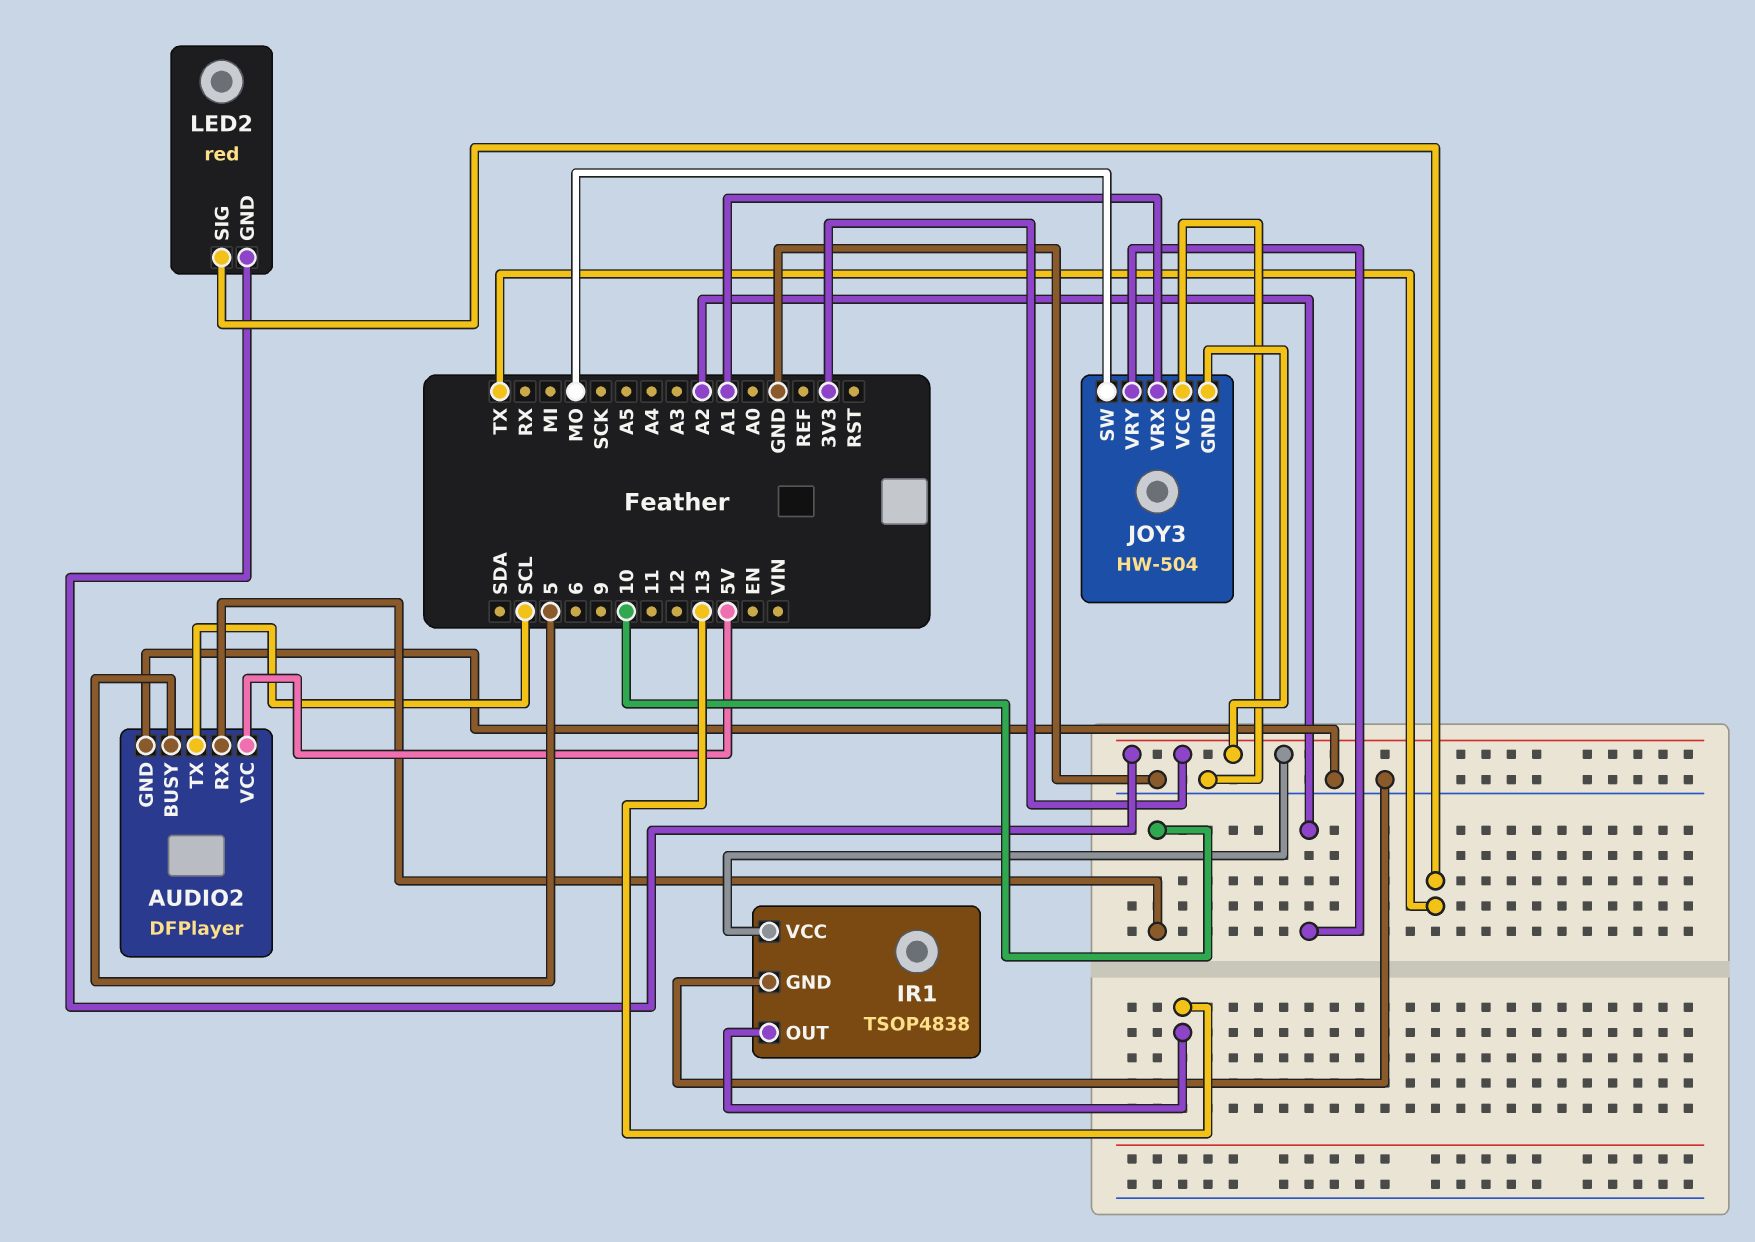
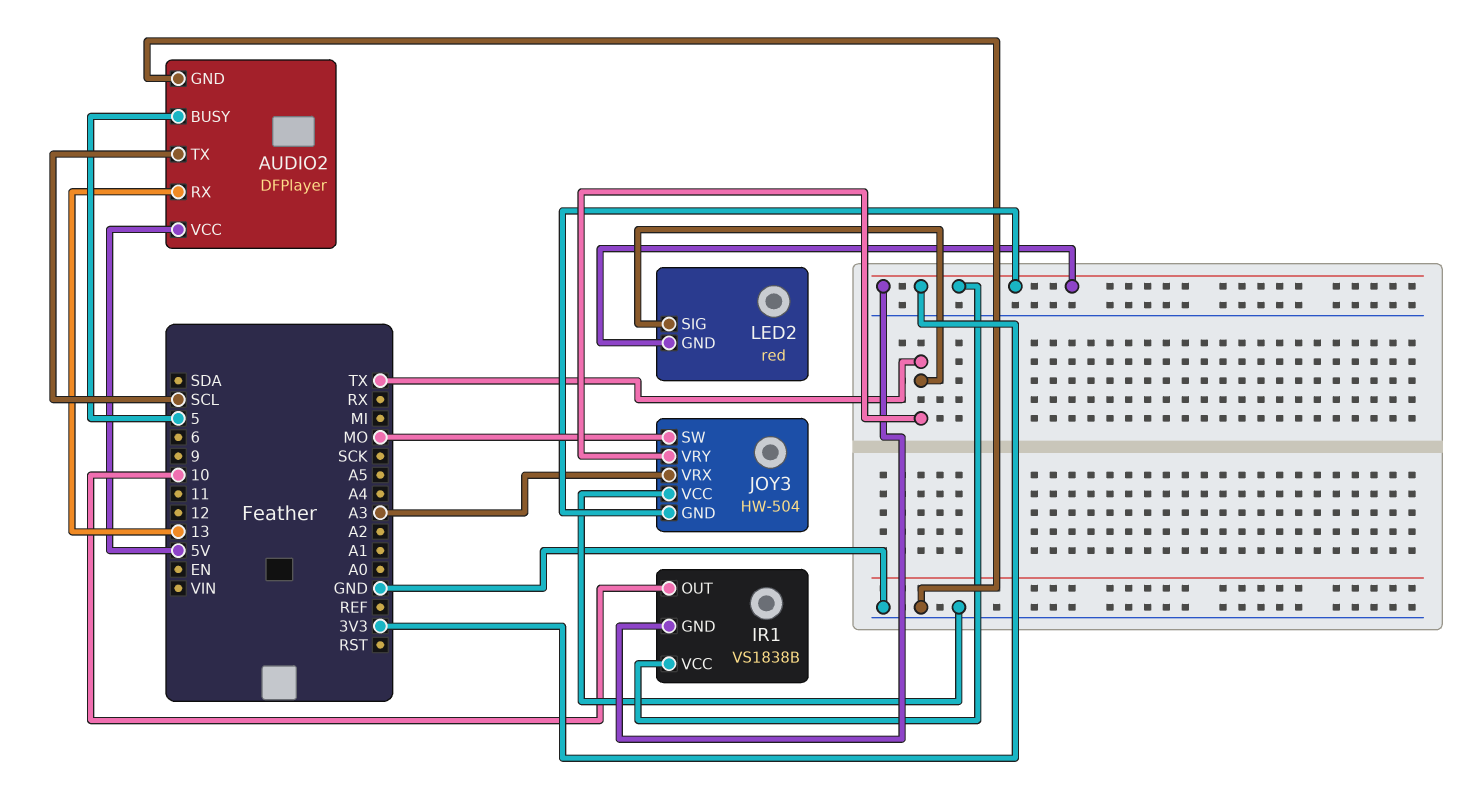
AUDIO2 pin RX: 10 -> 13
IR1: TSOP4838 -> VS1838B
IR1 pin GND: GND -> 3V3
IR1 pin OUT: 13 -> 10
JOY3 pin VRX: A1 -> A3
JOY3 pin VRY: A2 -> TX

